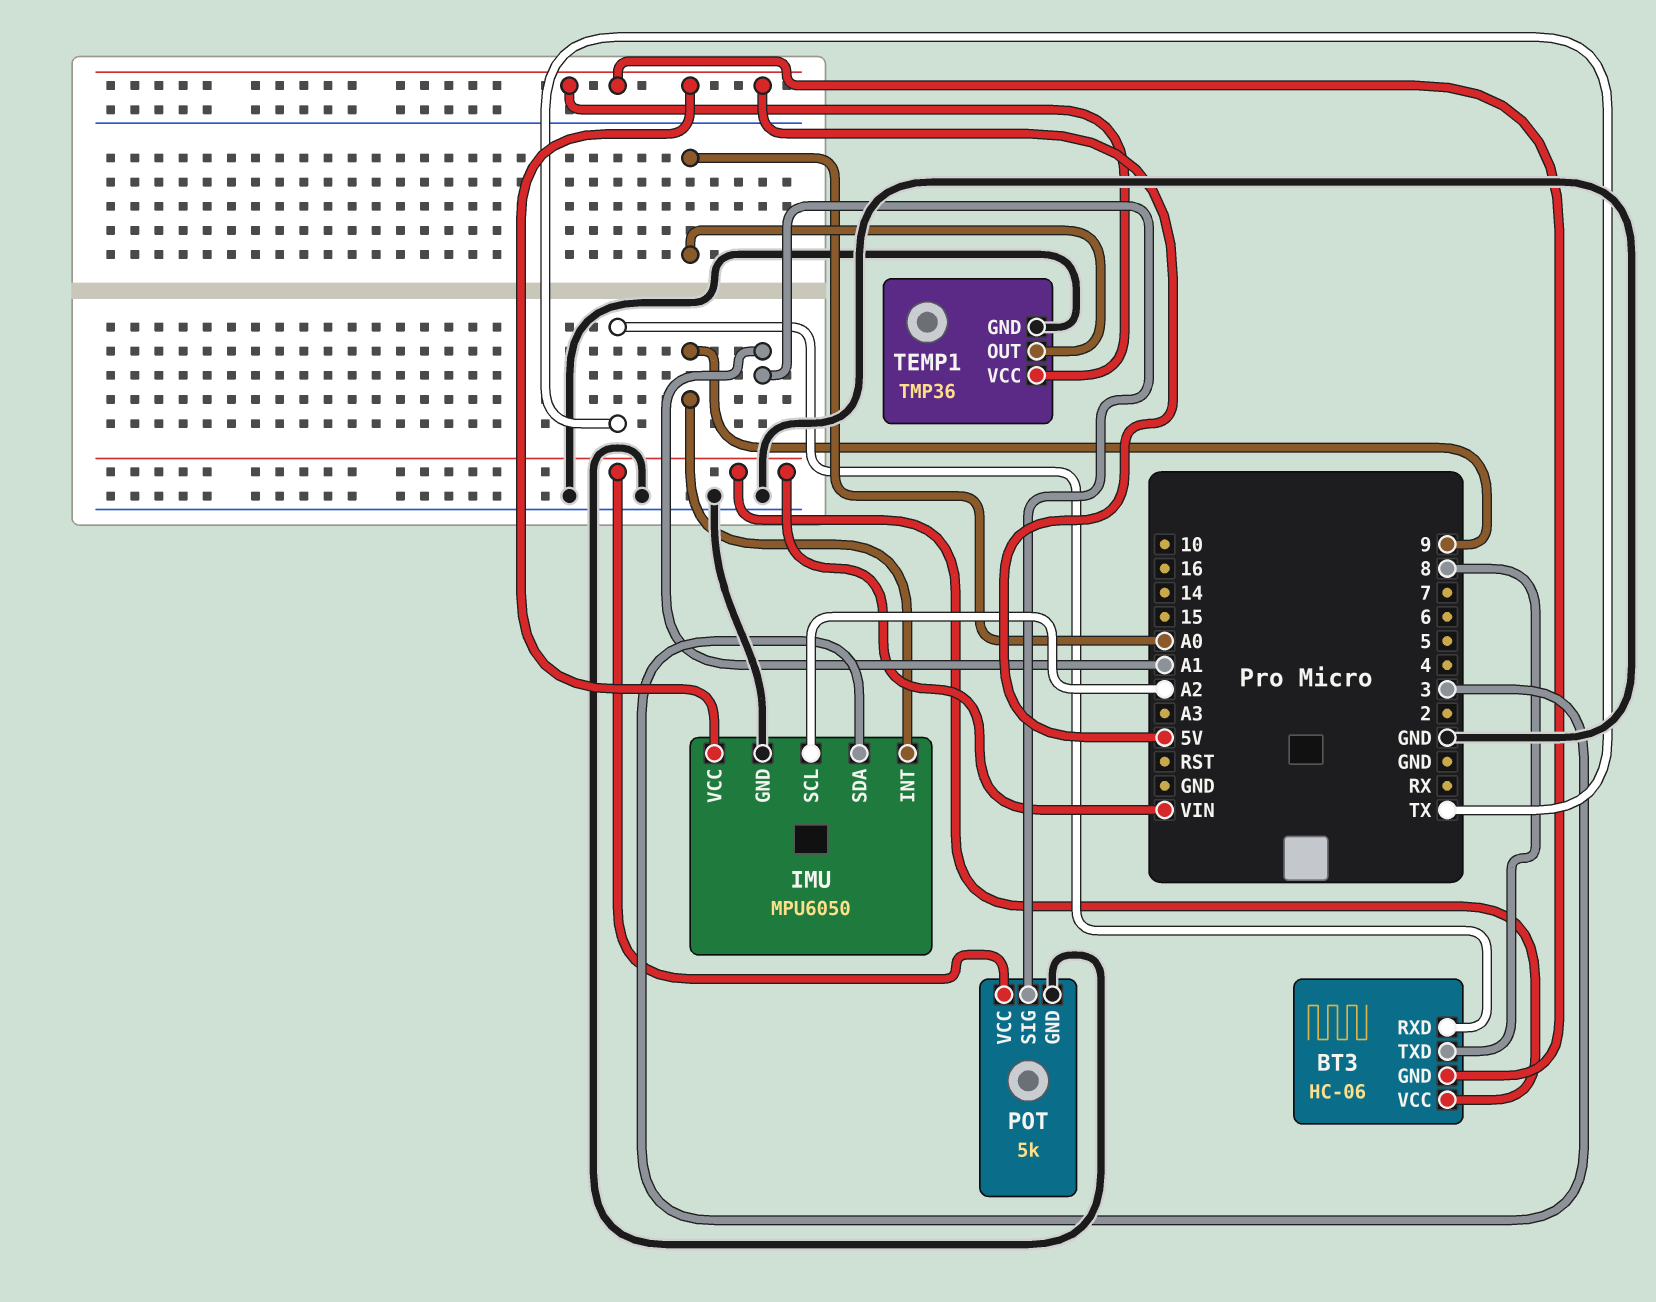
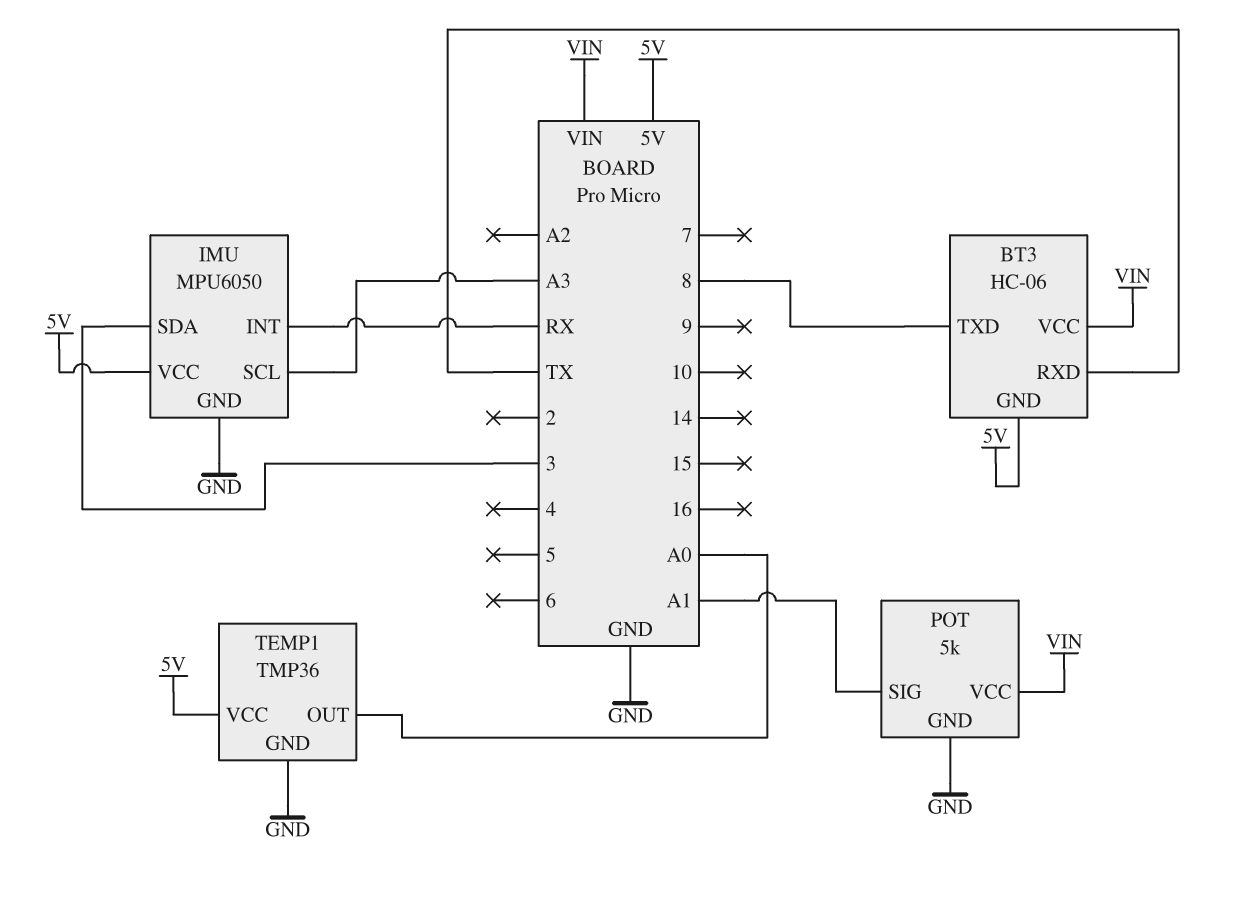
IMU pin INT: 9 -> RX
IMU pin SCL: A2 -> A3

